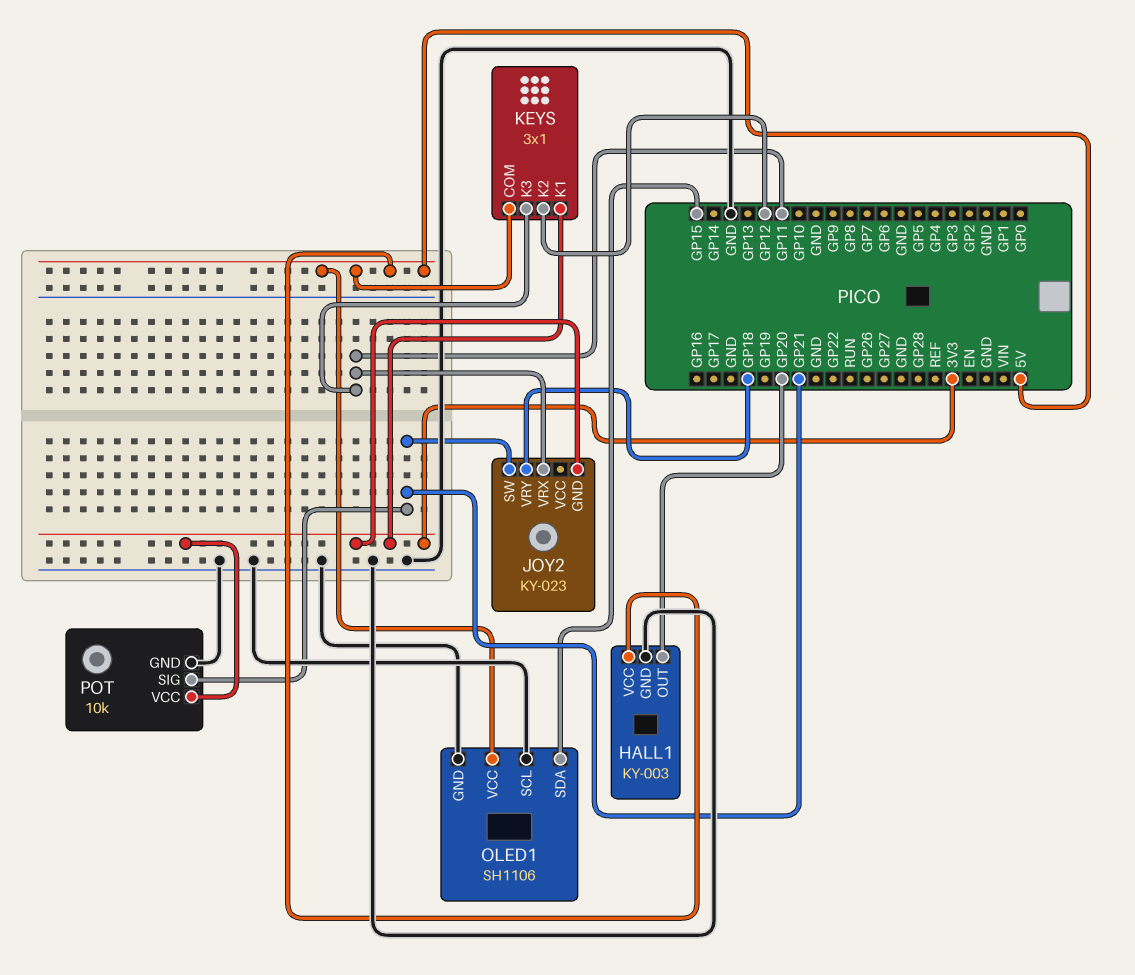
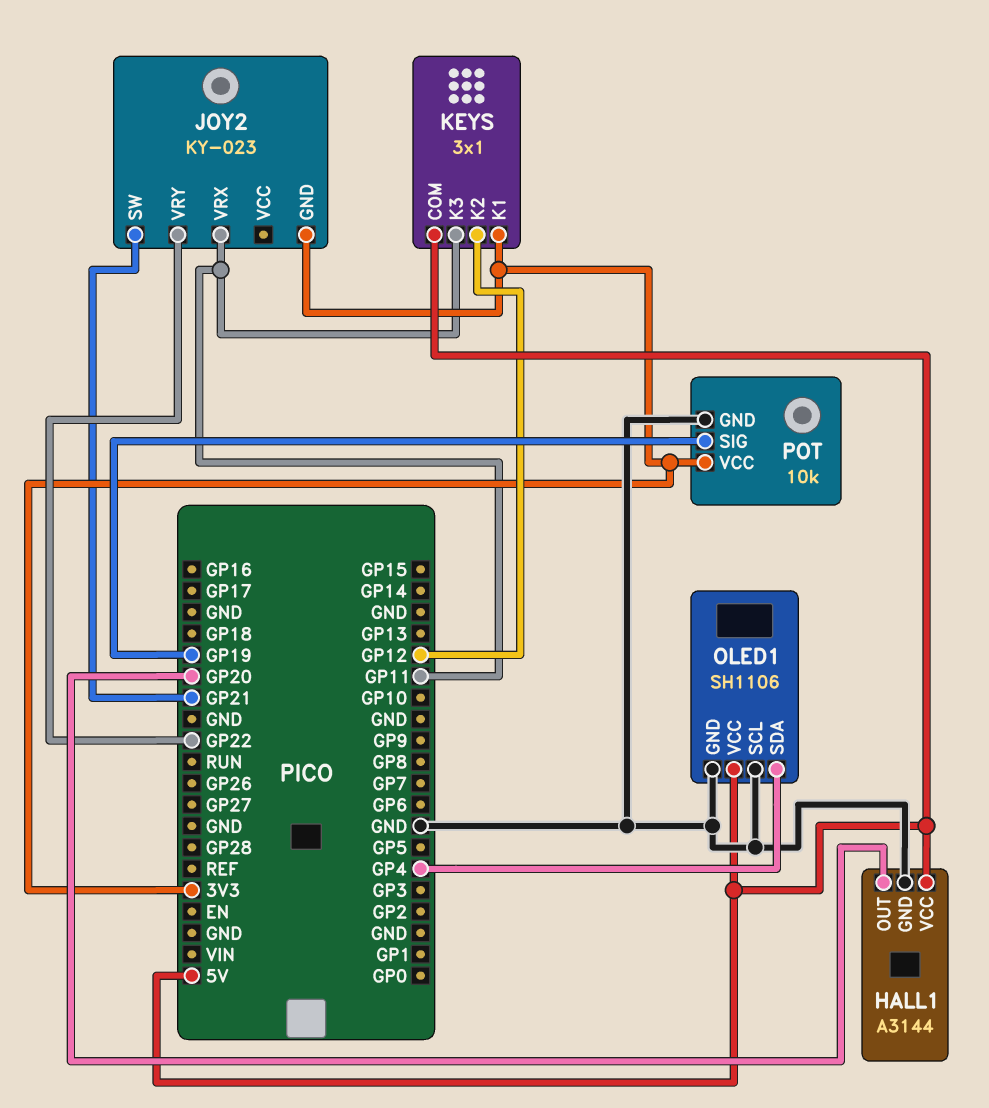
HALL1: KY-003 -> A3144
JOY2 pin VRY: GP18 -> GP22
OLED1 pin SDA: GP15 -> GP4
POT pin SIG: GP21 -> GP19

